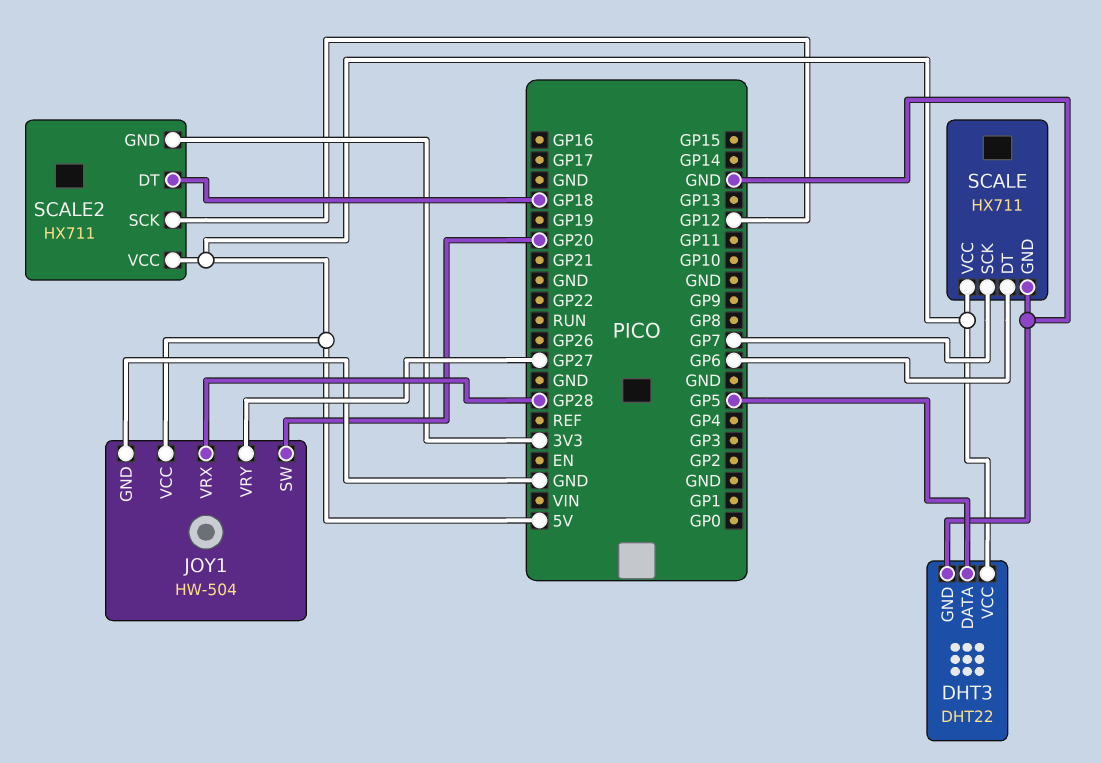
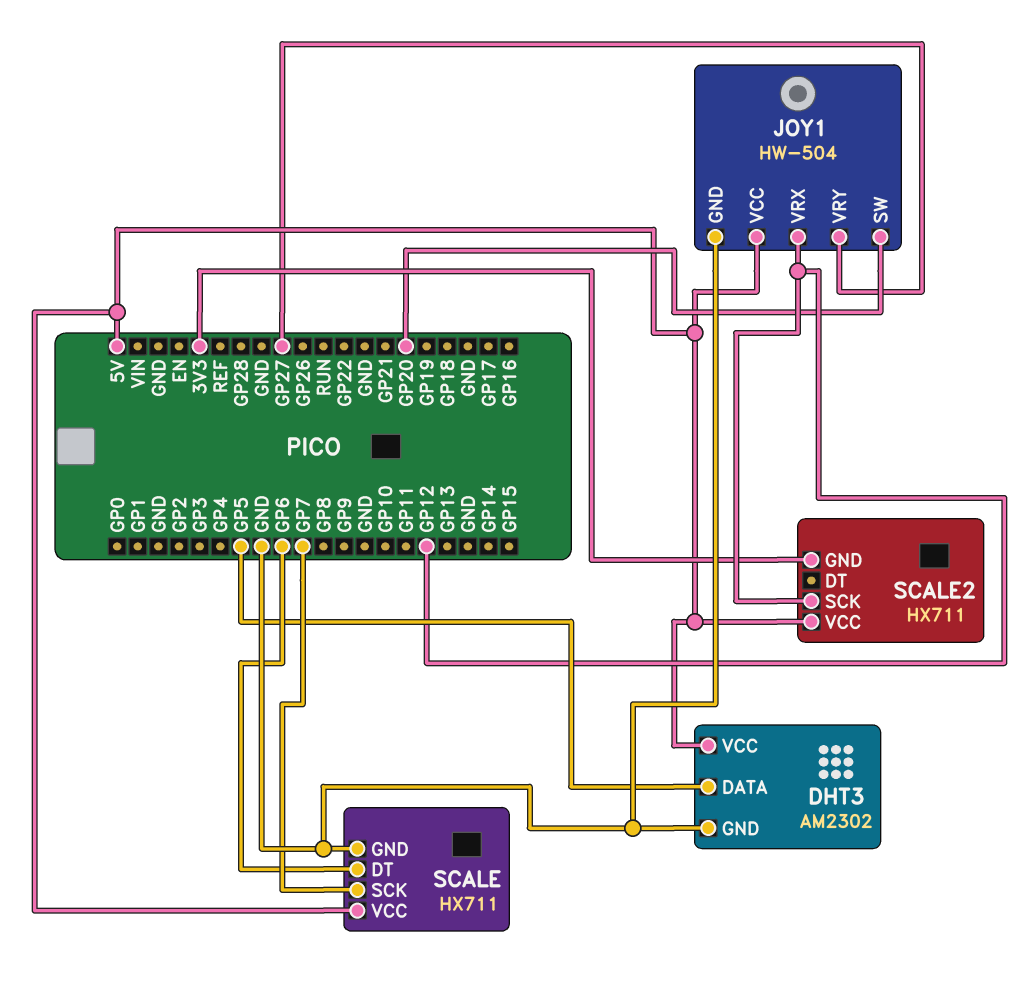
DHT3: DHT22 -> AM2302
JOY1 pin VRX: GP28 -> GP12
SCALE2 pin DT: GP18 -> none

